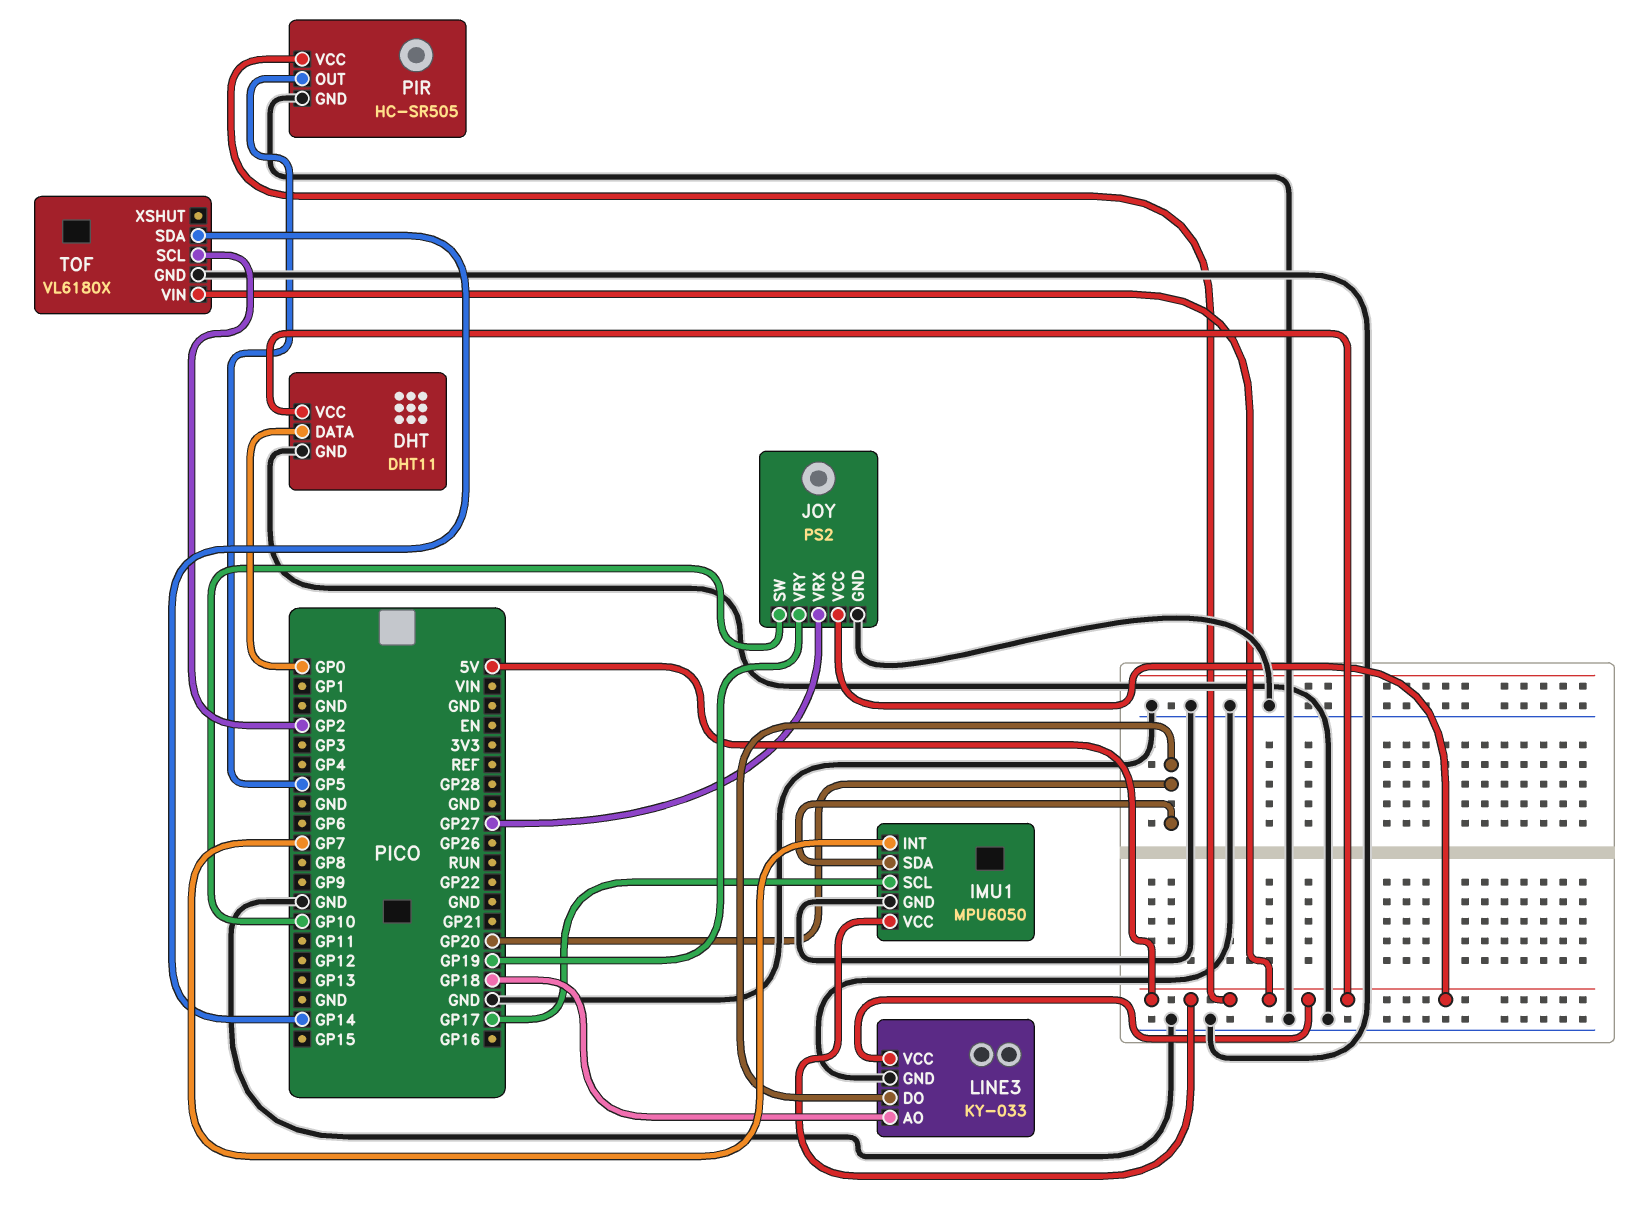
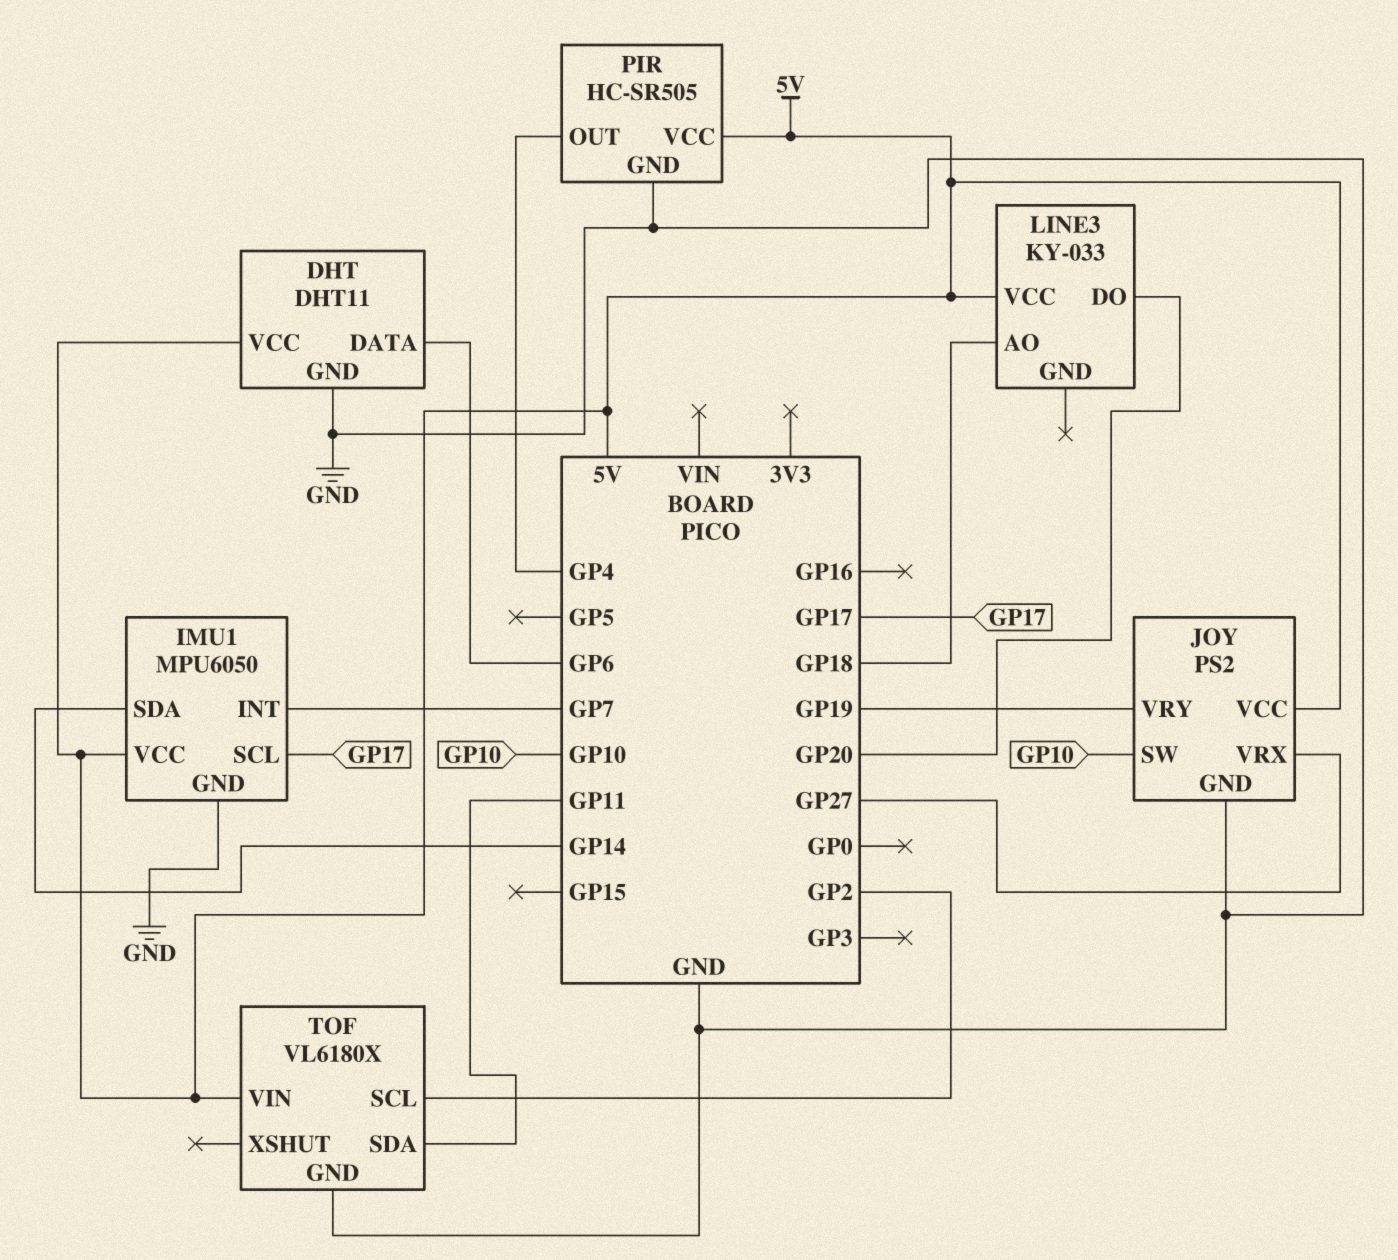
DHT pin DATA: GP0 -> GP6
IMU1 pin SDA: GP20 -> GP14
LINE3 pin GND: GND -> none
PIR pin OUT: GP5 -> GP4
TOF pin SDA: GP14 -> GP11

